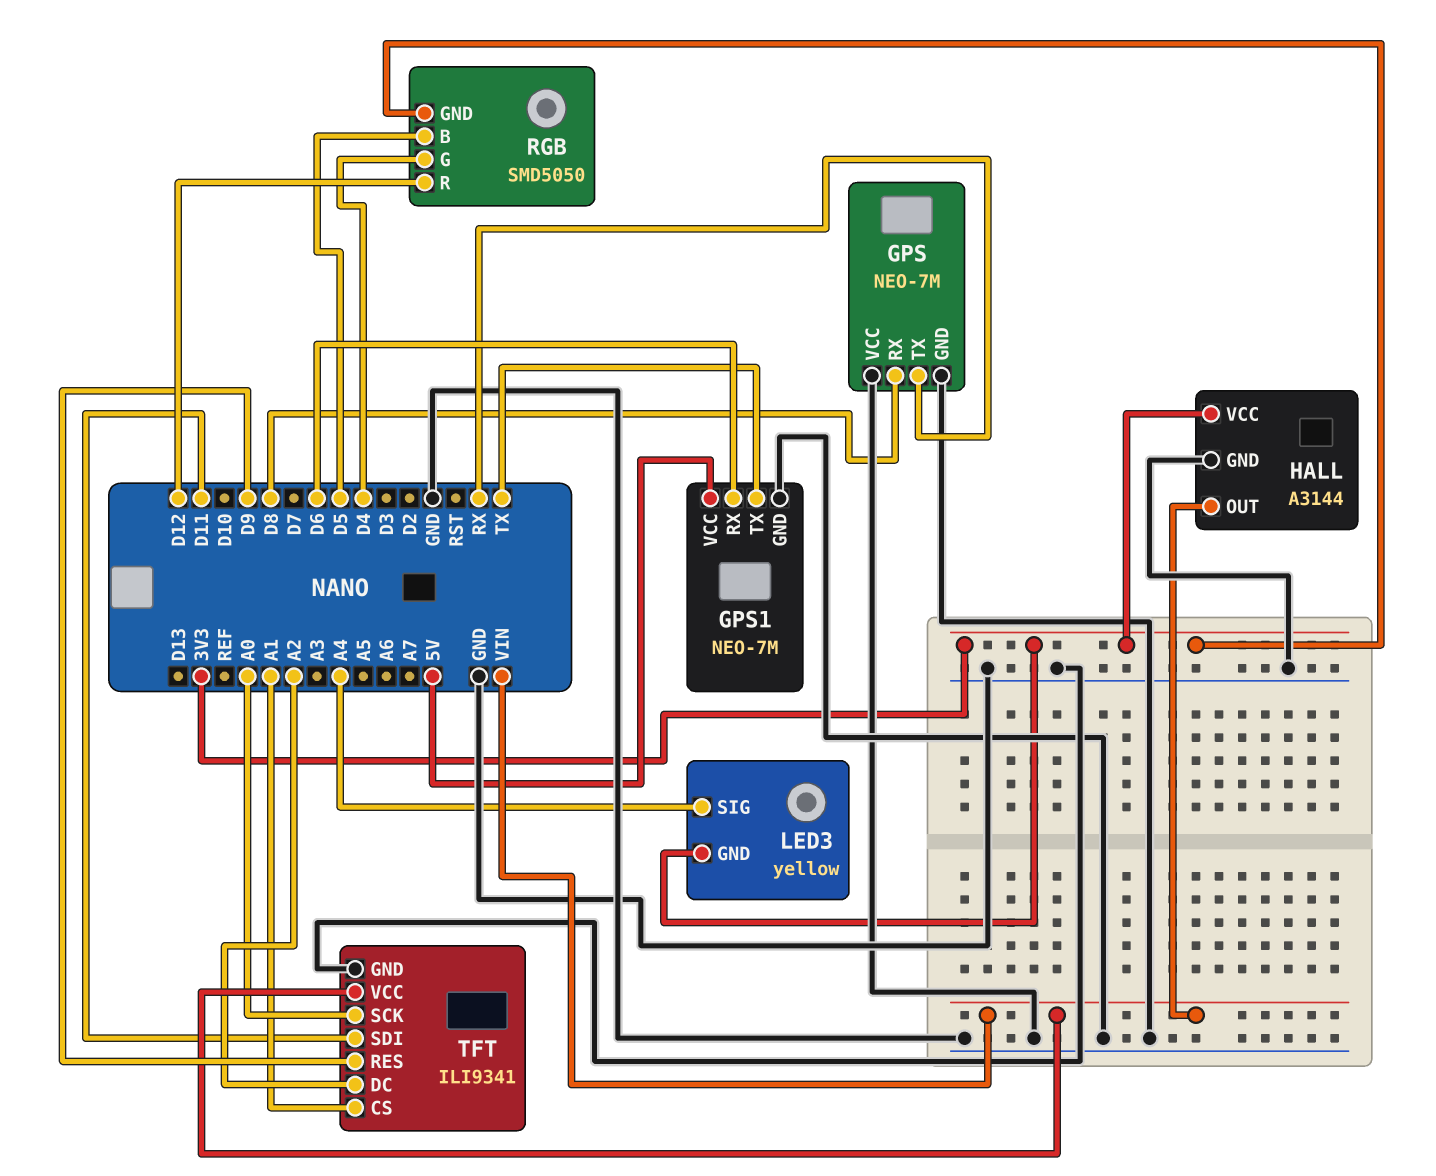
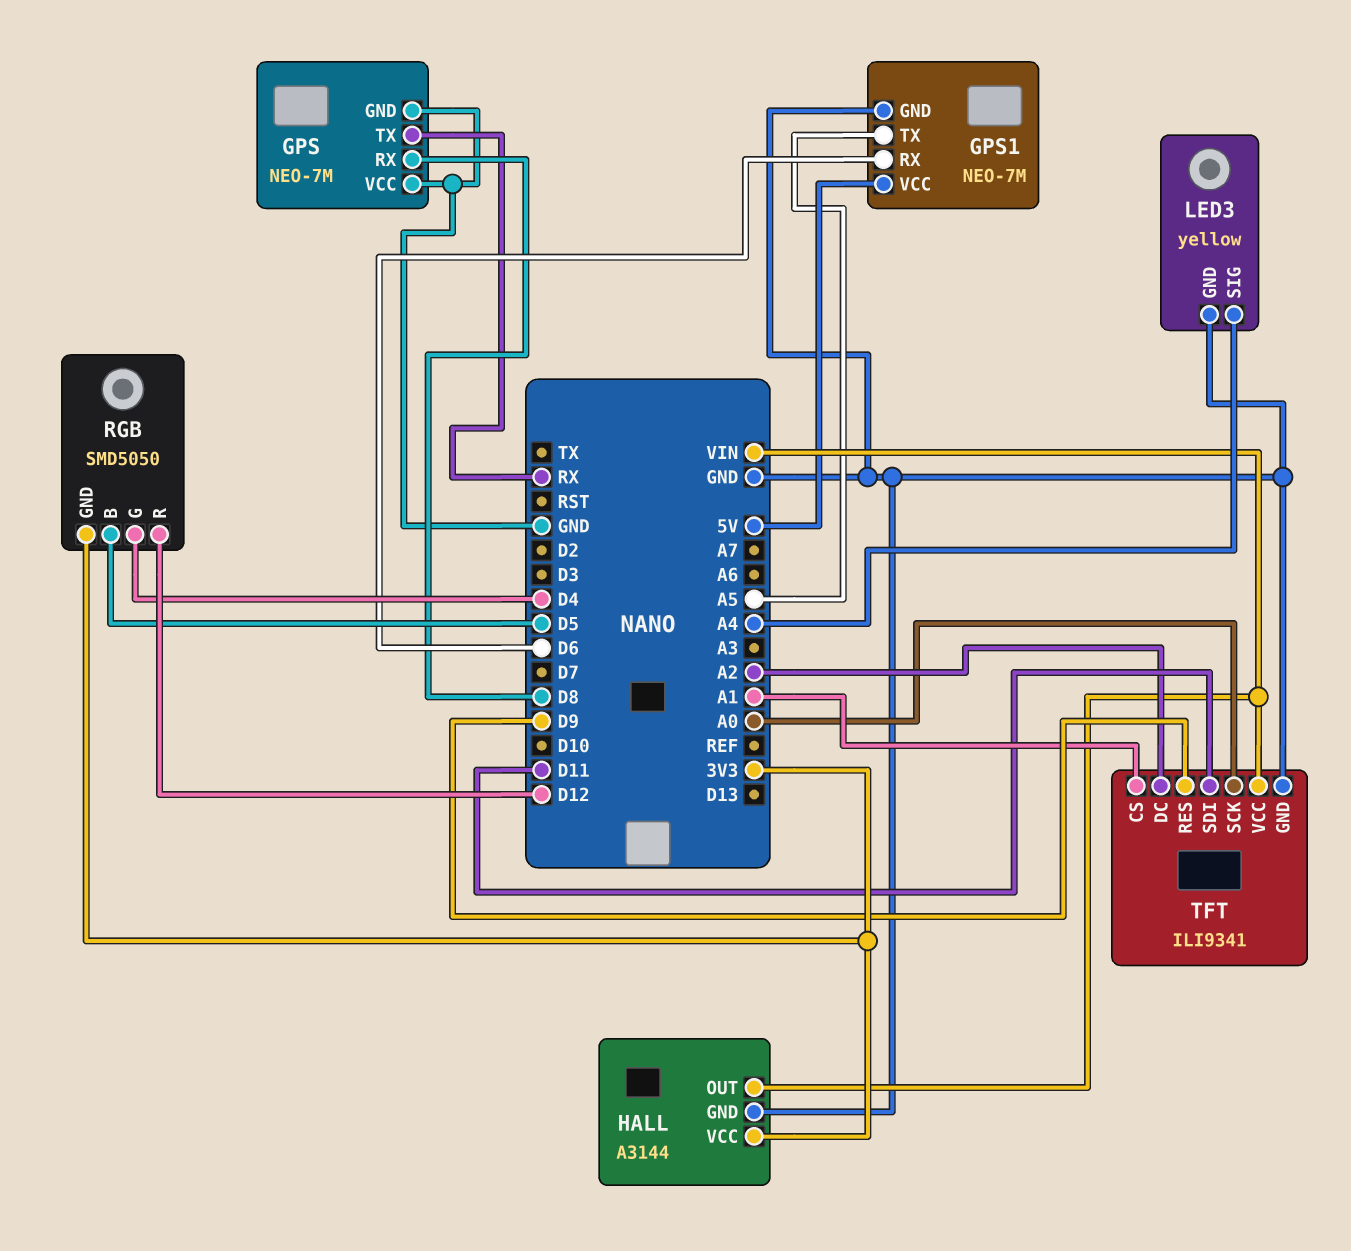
GPS1 pin TX: TX -> A5
LED3 pin GND: 3V3 -> GND

